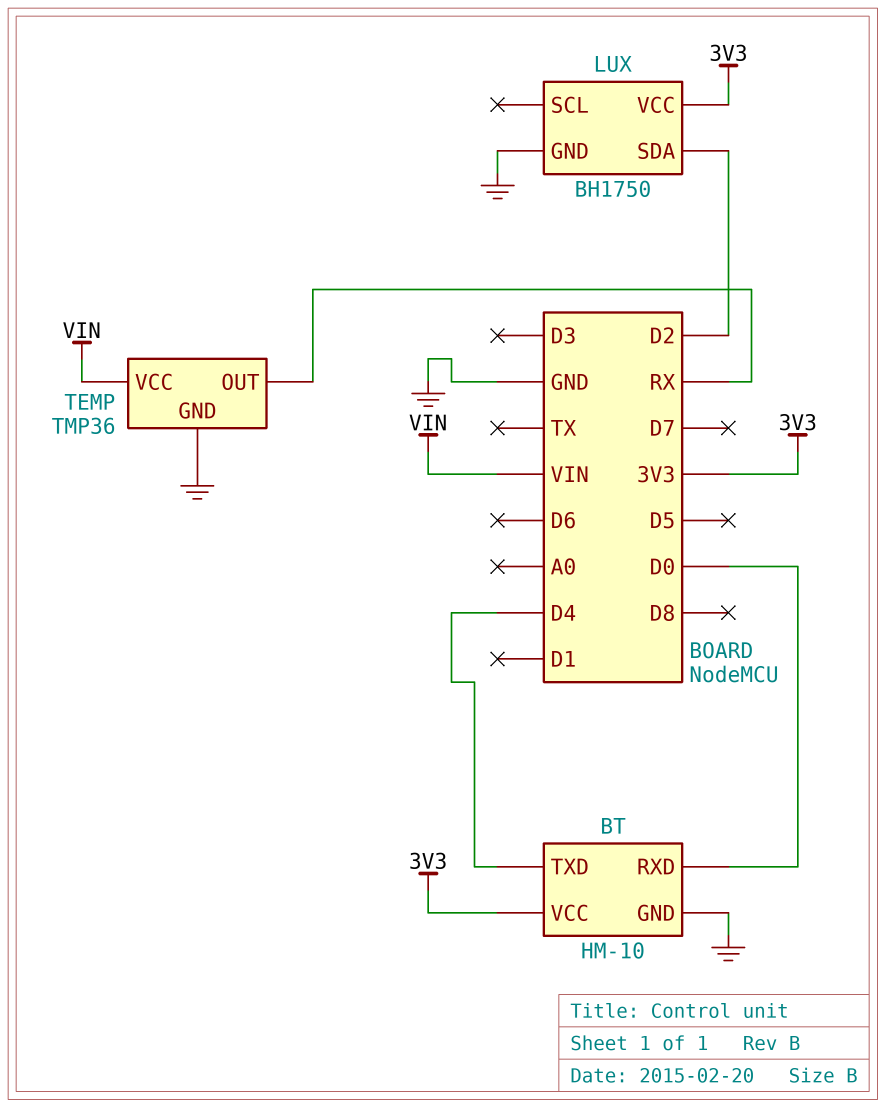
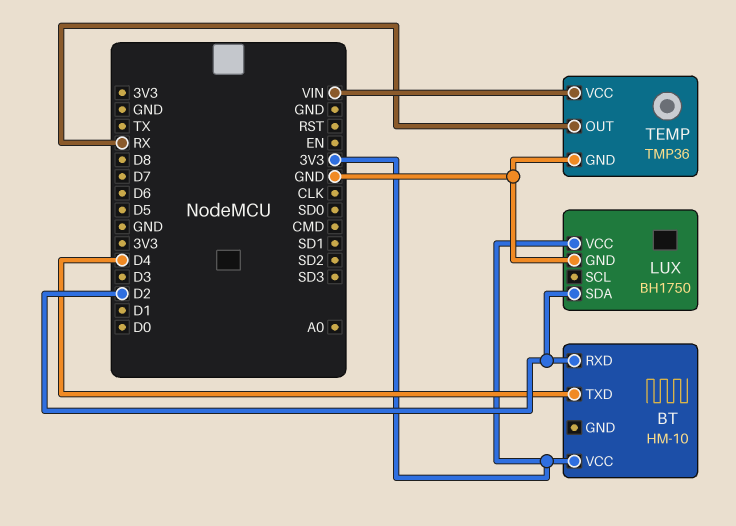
BT pin GND: GND -> none
BT pin RXD: D0 -> D2

